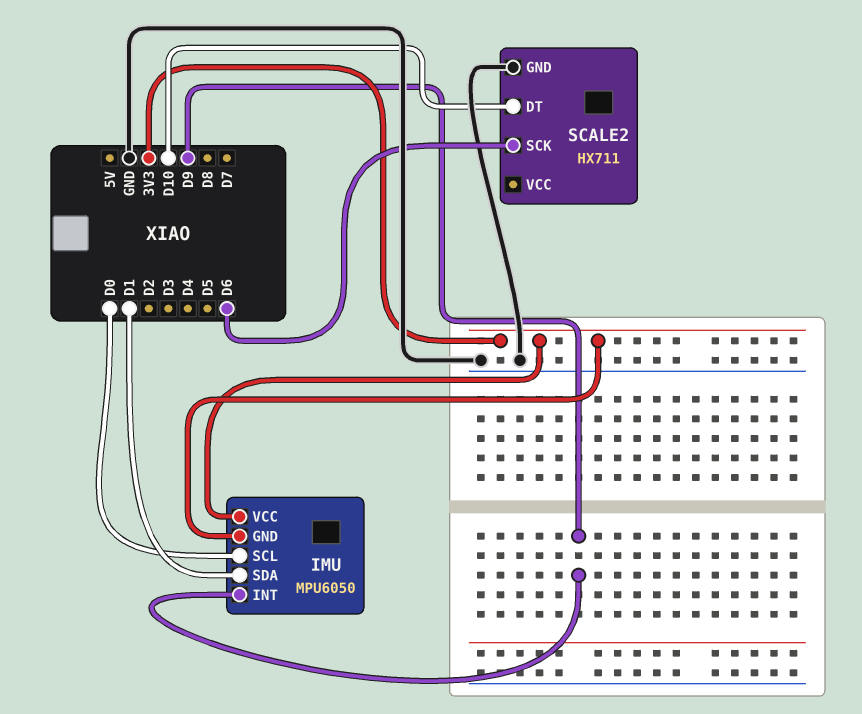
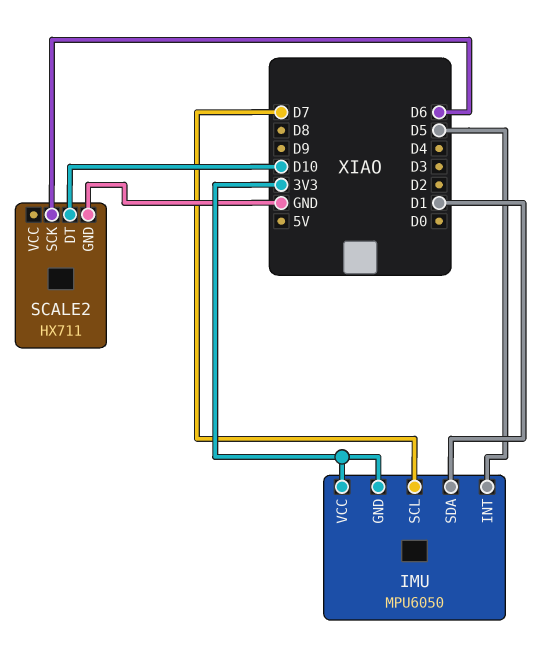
IMU pin INT: D9 -> D5
IMU pin SCL: D0 -> D7

